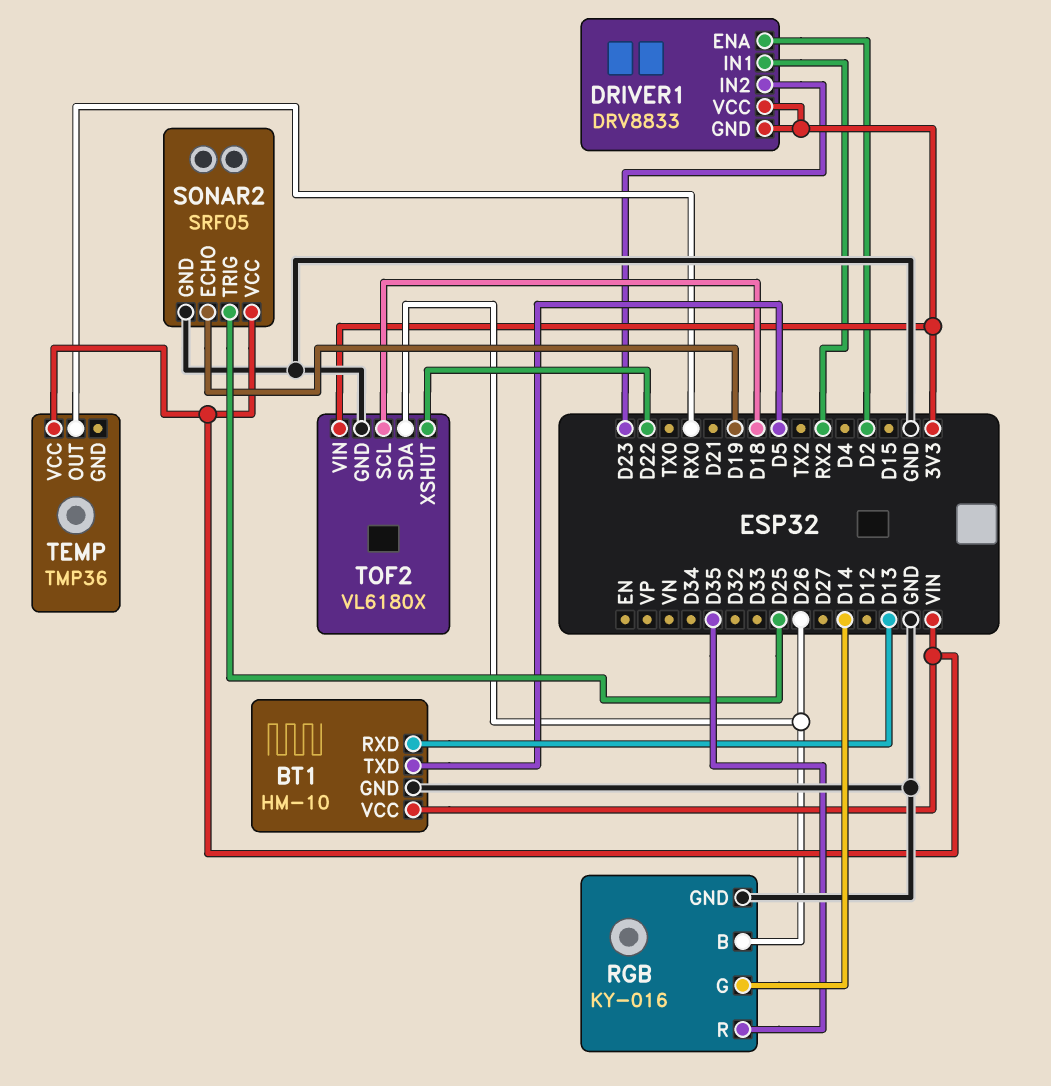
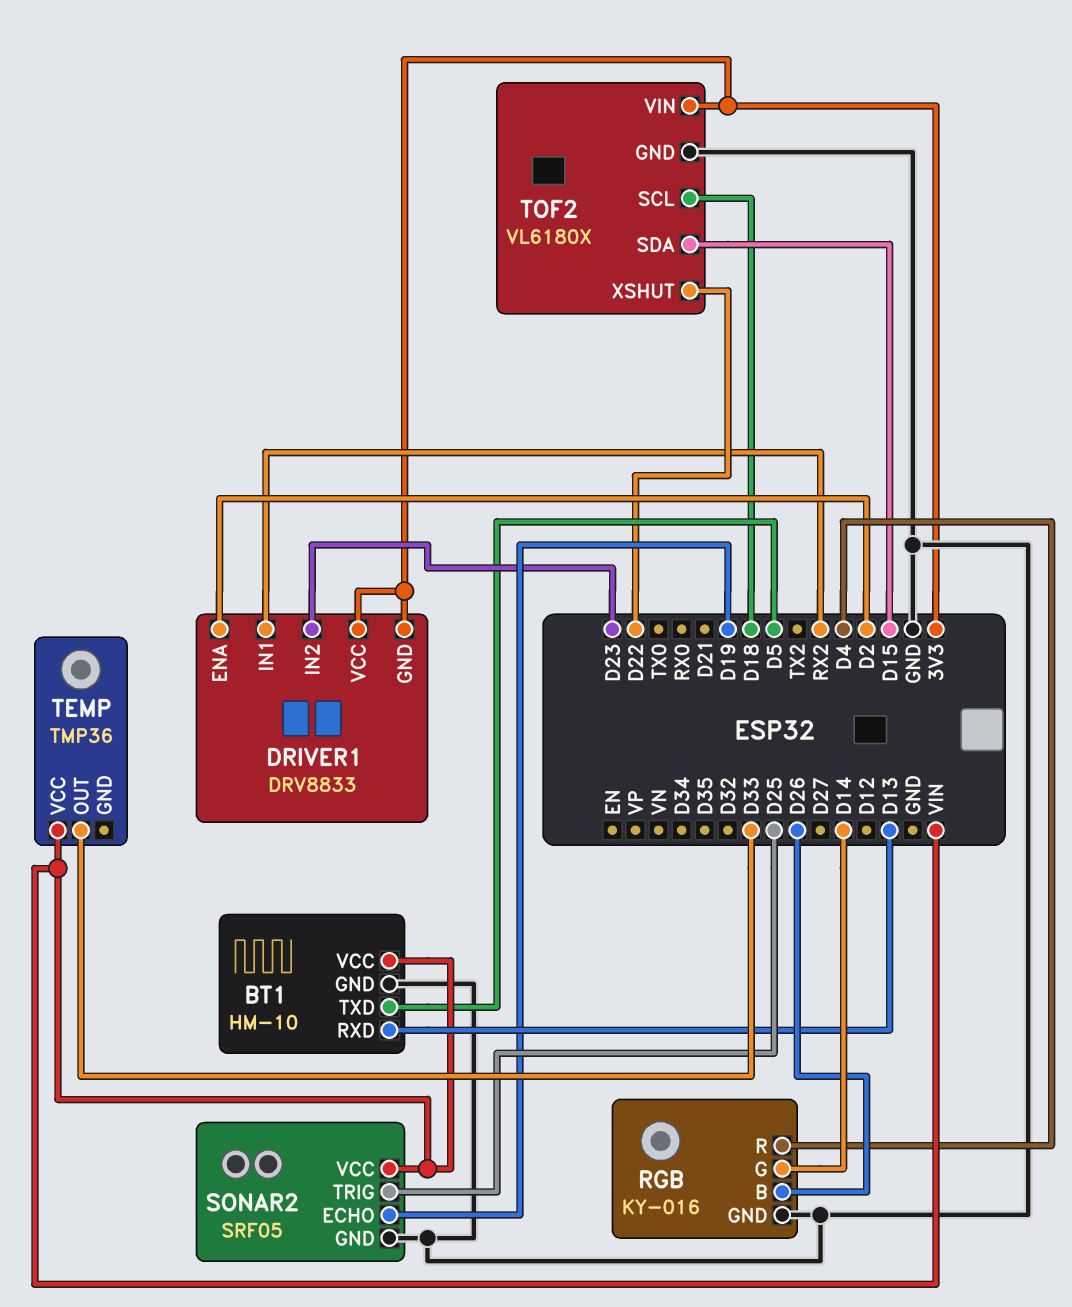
RGB pin R: D35 -> D4
TEMP pin OUT: RX0 -> D33
TOF2 pin SDA: D26 -> D15

